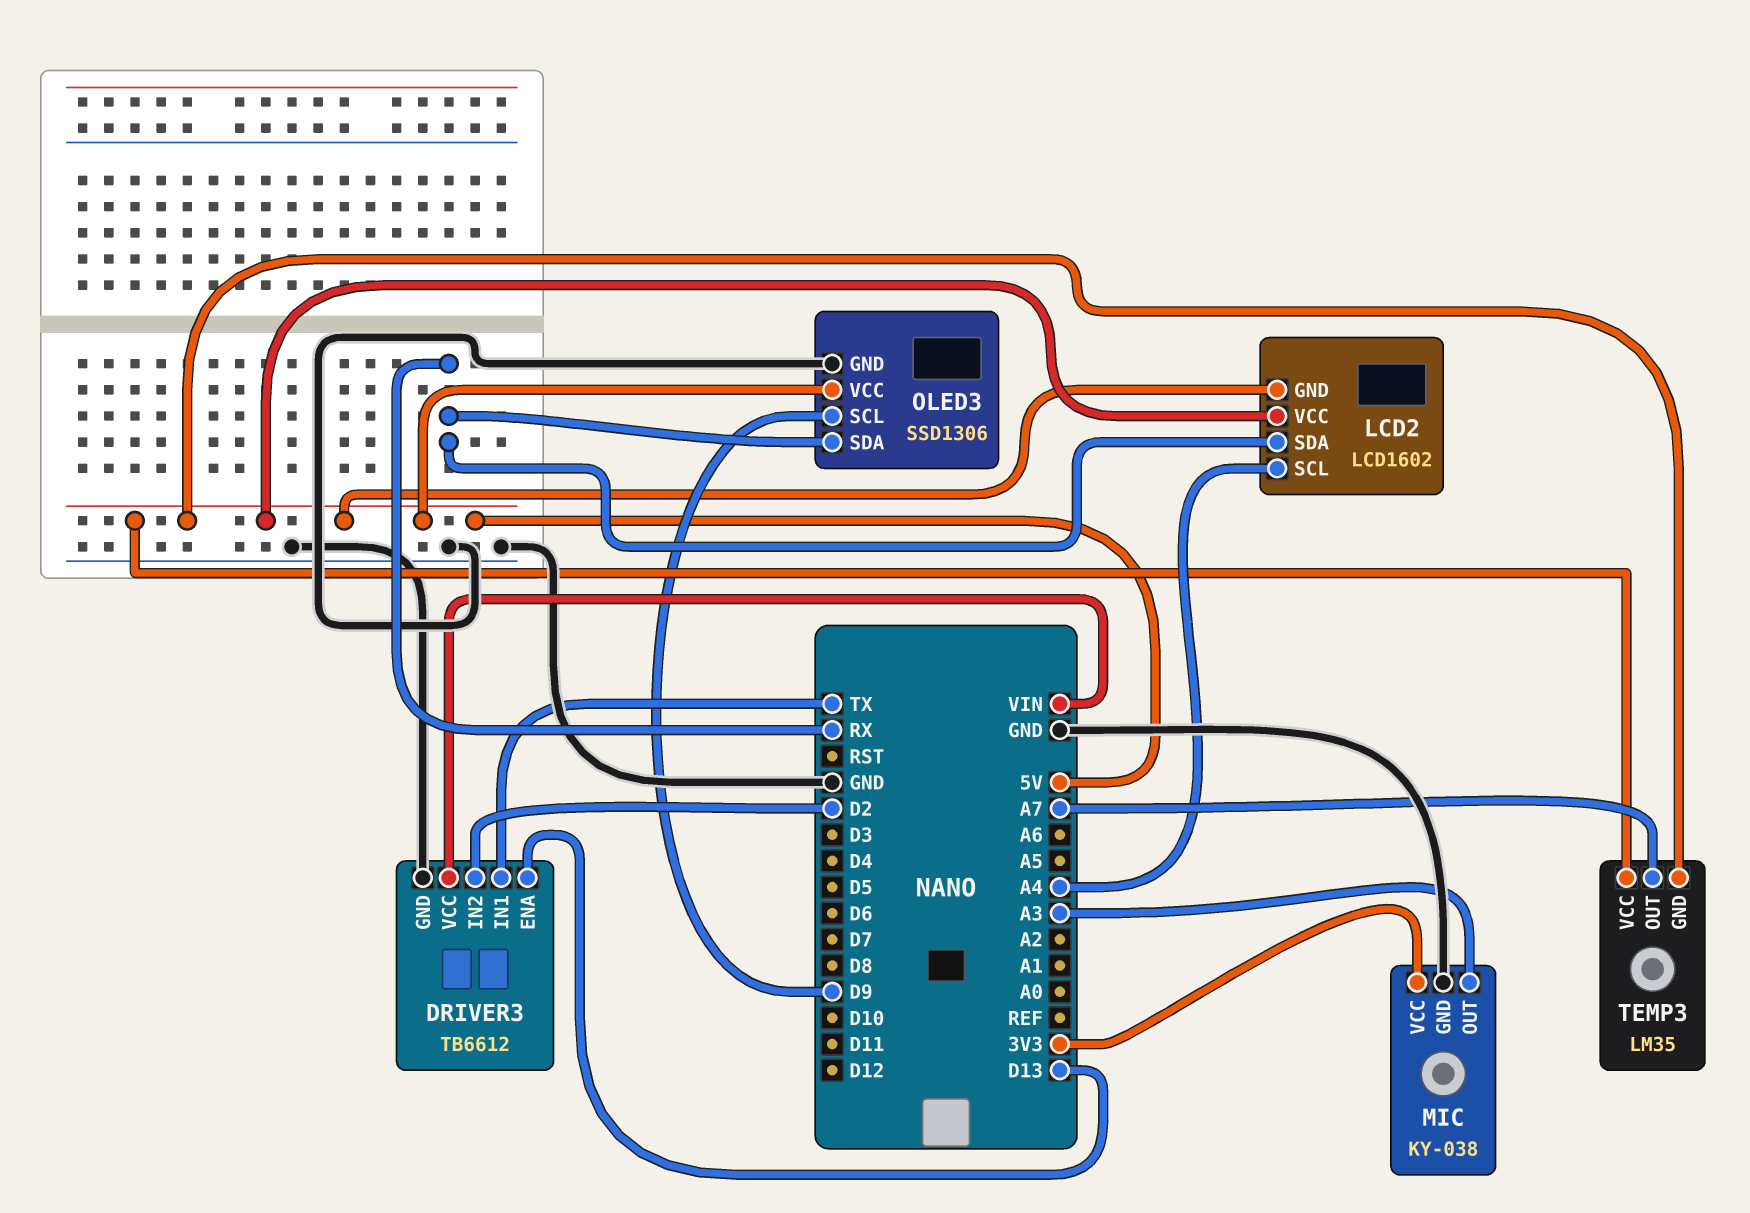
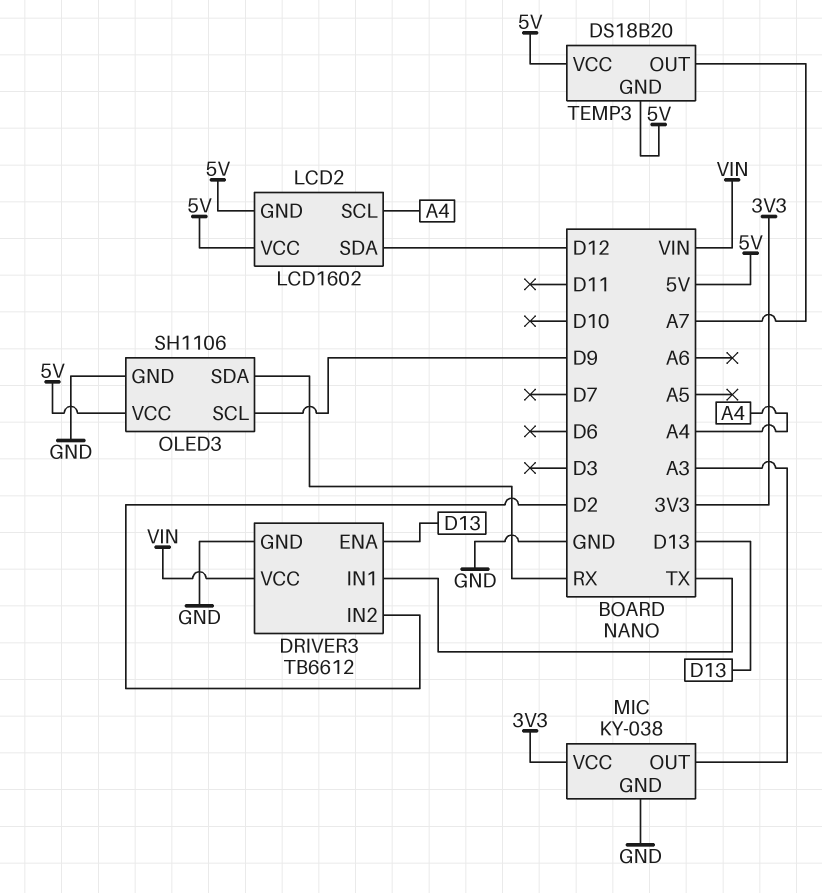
LCD2 pin SDA: RX -> D12
OLED3: SSD1306 -> SH1106
TEMP3: LM35 -> DS18B20

